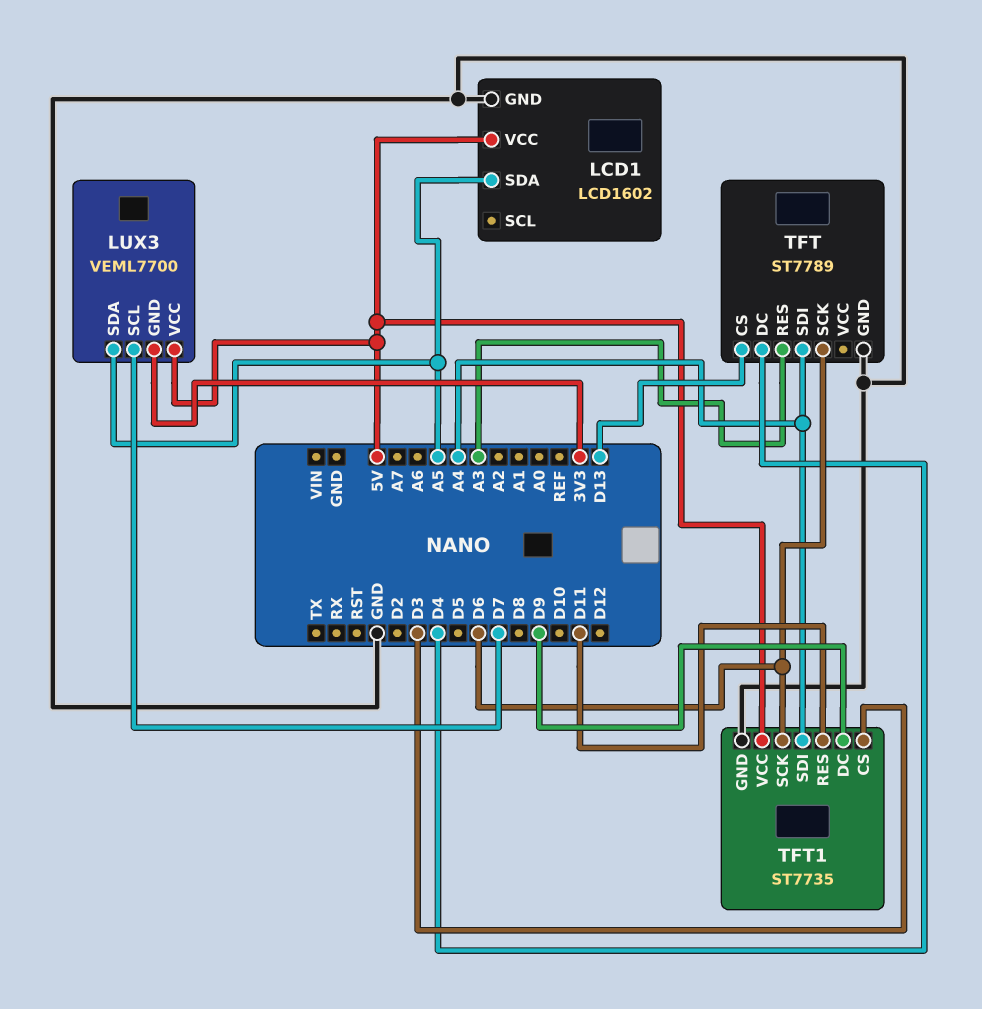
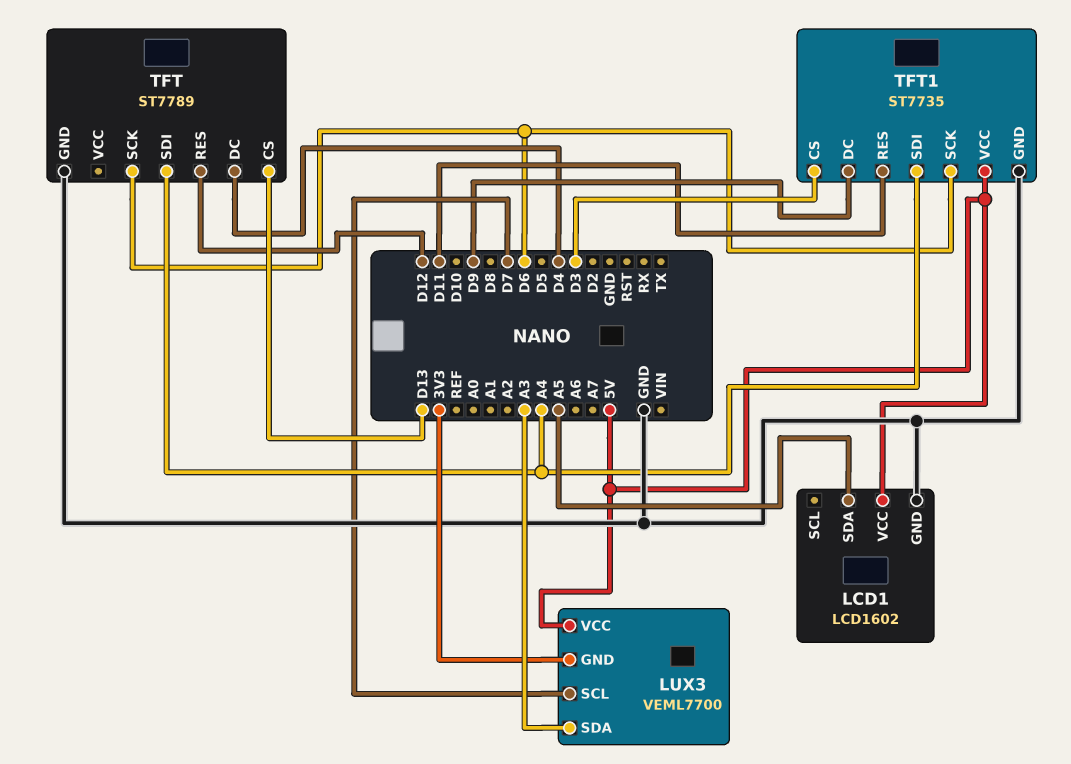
LUX3 pin SDA: A5 -> A3
TFT pin RES: A3 -> D12

